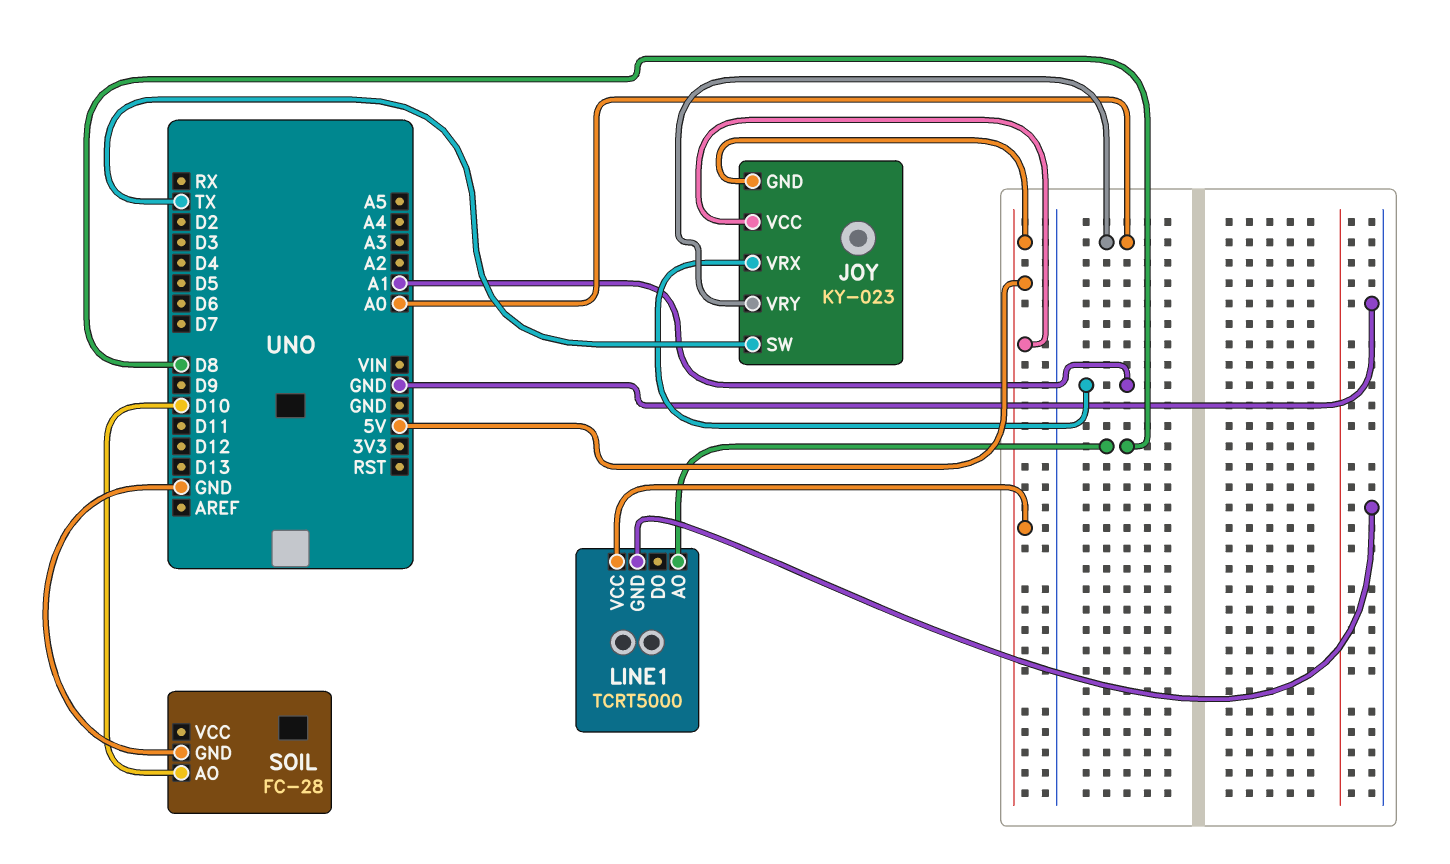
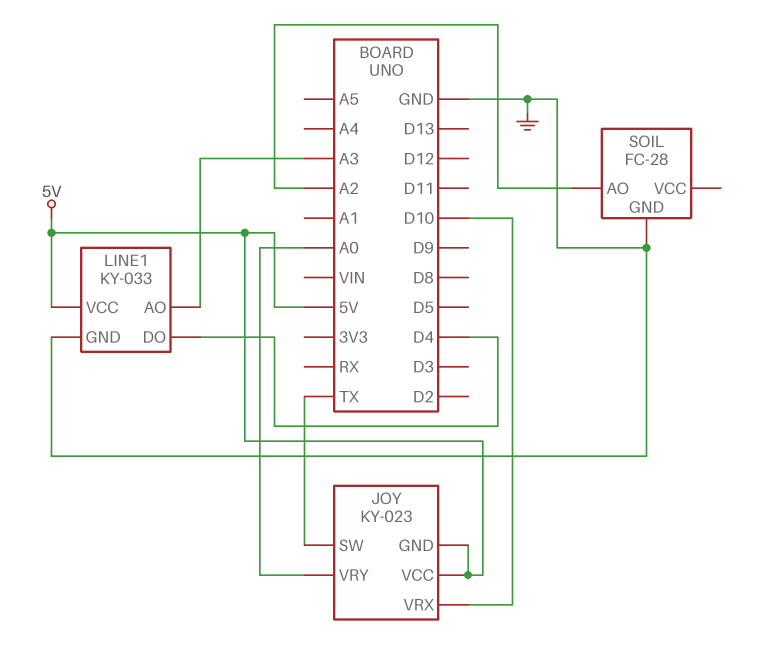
JOY pin VRX: A1 -> D10
LINE1: TCRT5000 -> KY-033
LINE1 pin AO: D8 -> A3
LINE1 pin DO: none -> D4
SOIL pin AO: D10 -> A2

